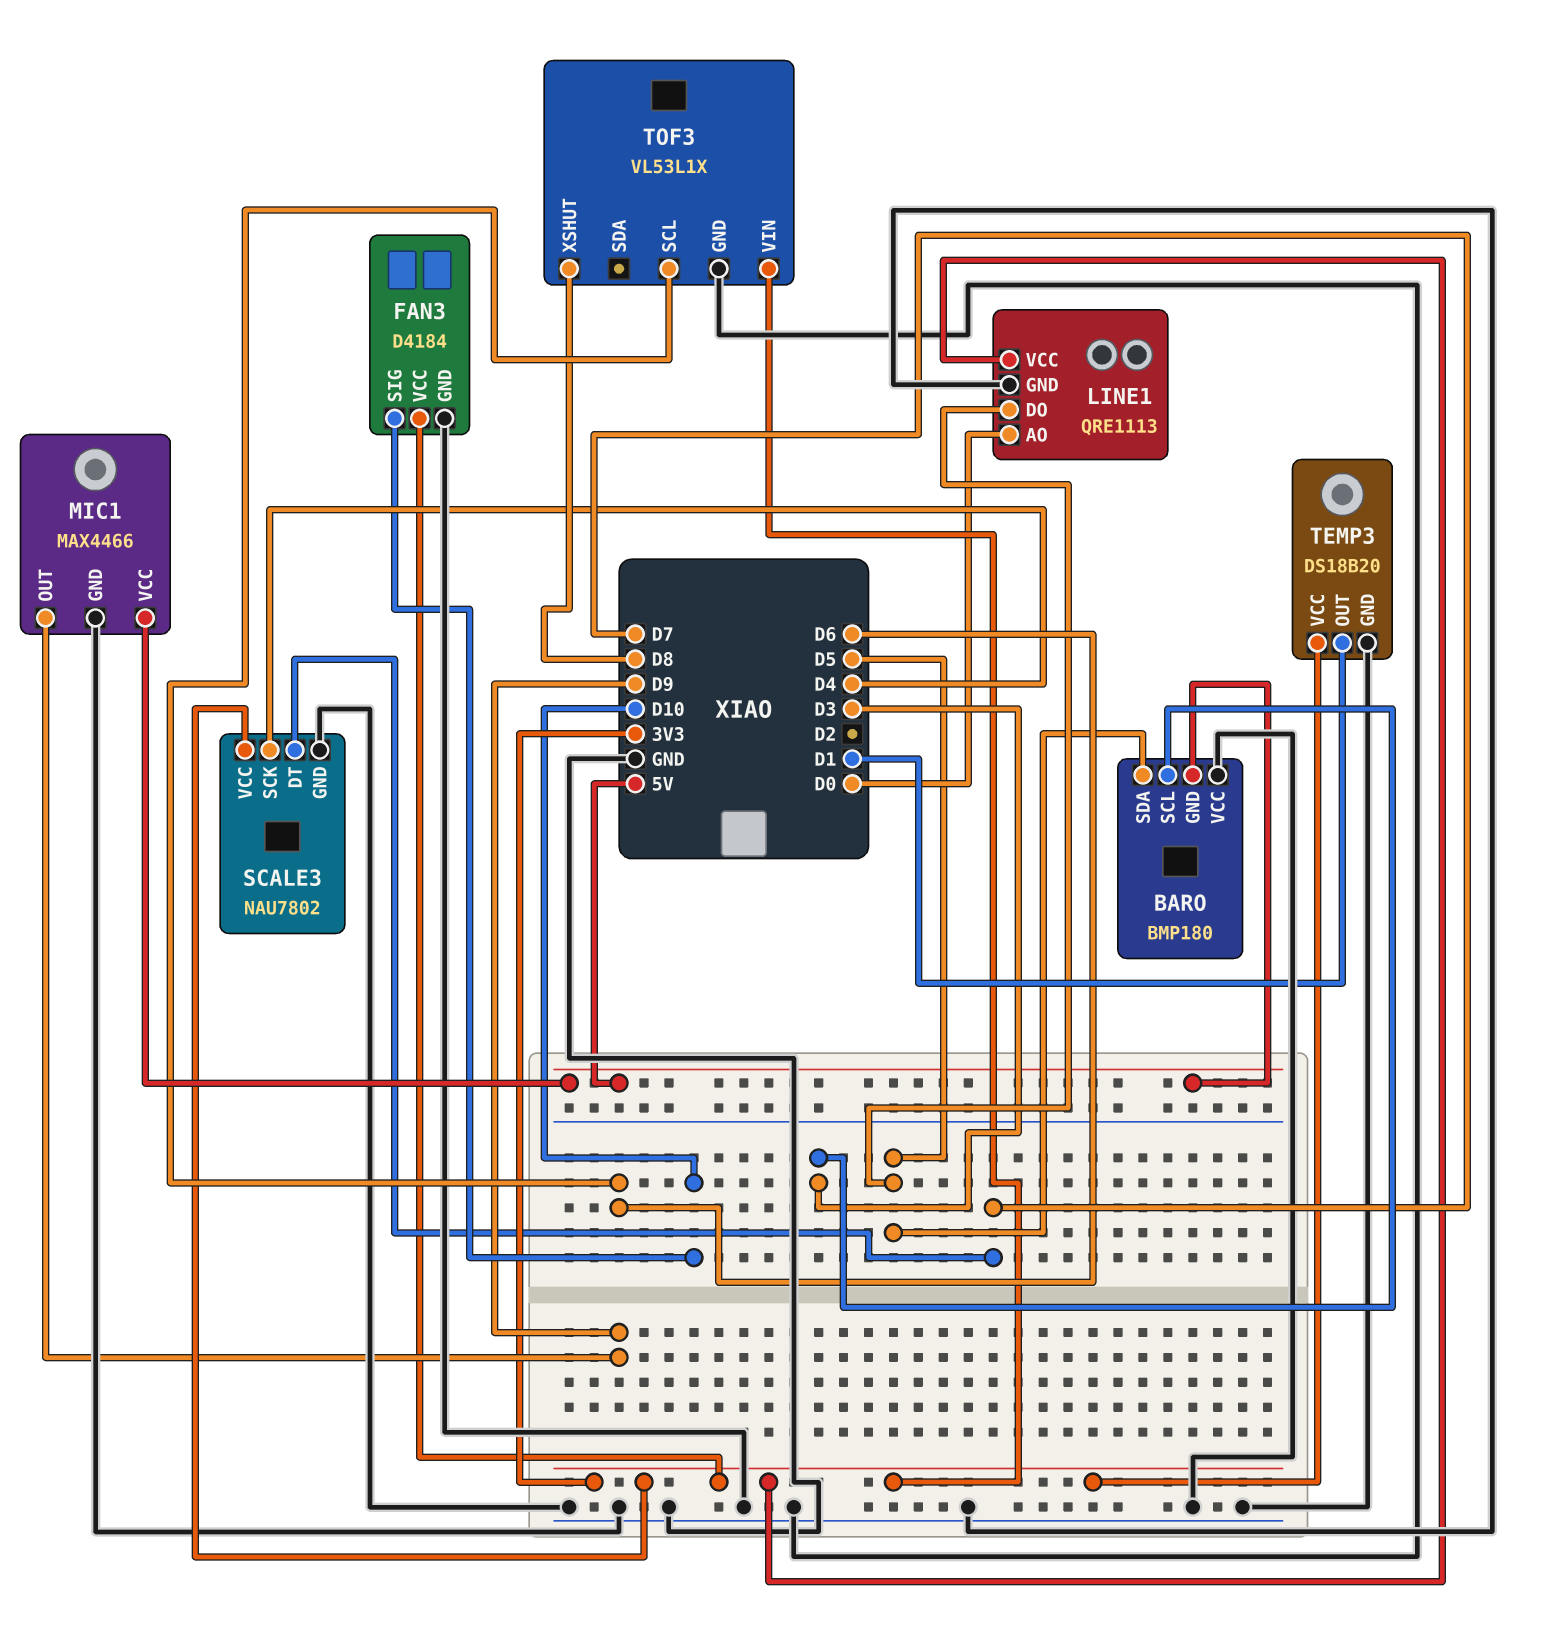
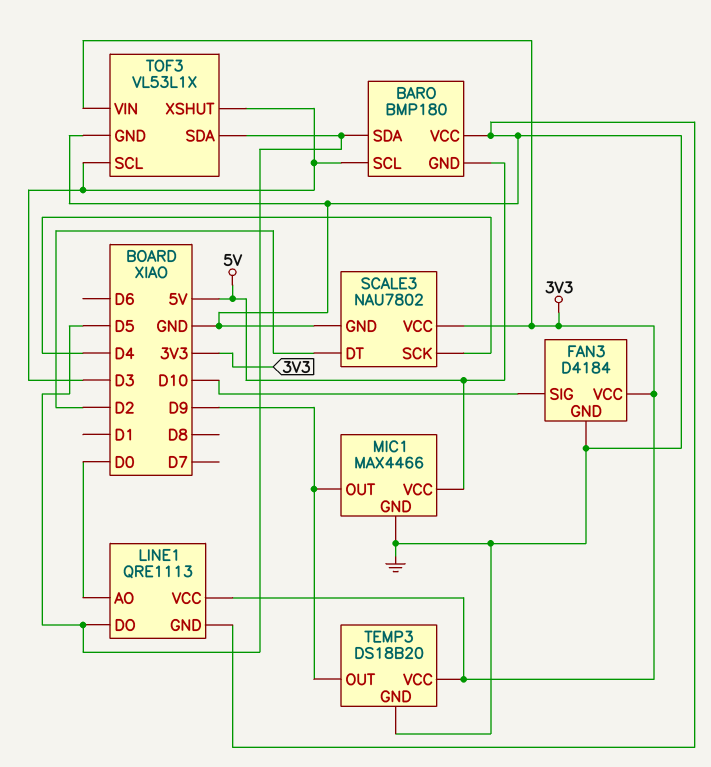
SCALE3 pin DT: D7 -> D2
TEMP3 pin OUT: D1 -> D9
TOF3 pin SCL: D6 -> D3
TOF3 pin SDA: none -> D5
TOF3 pin XSHUT: D8 -> D3

